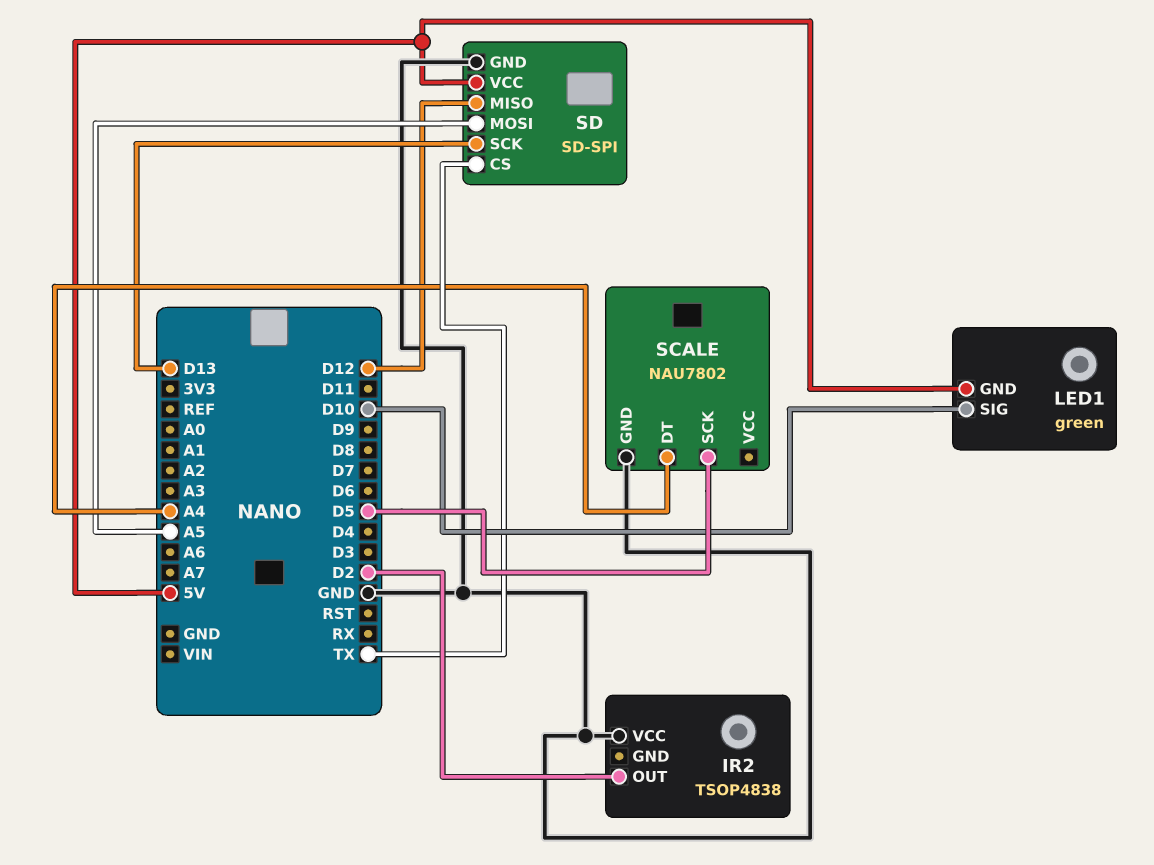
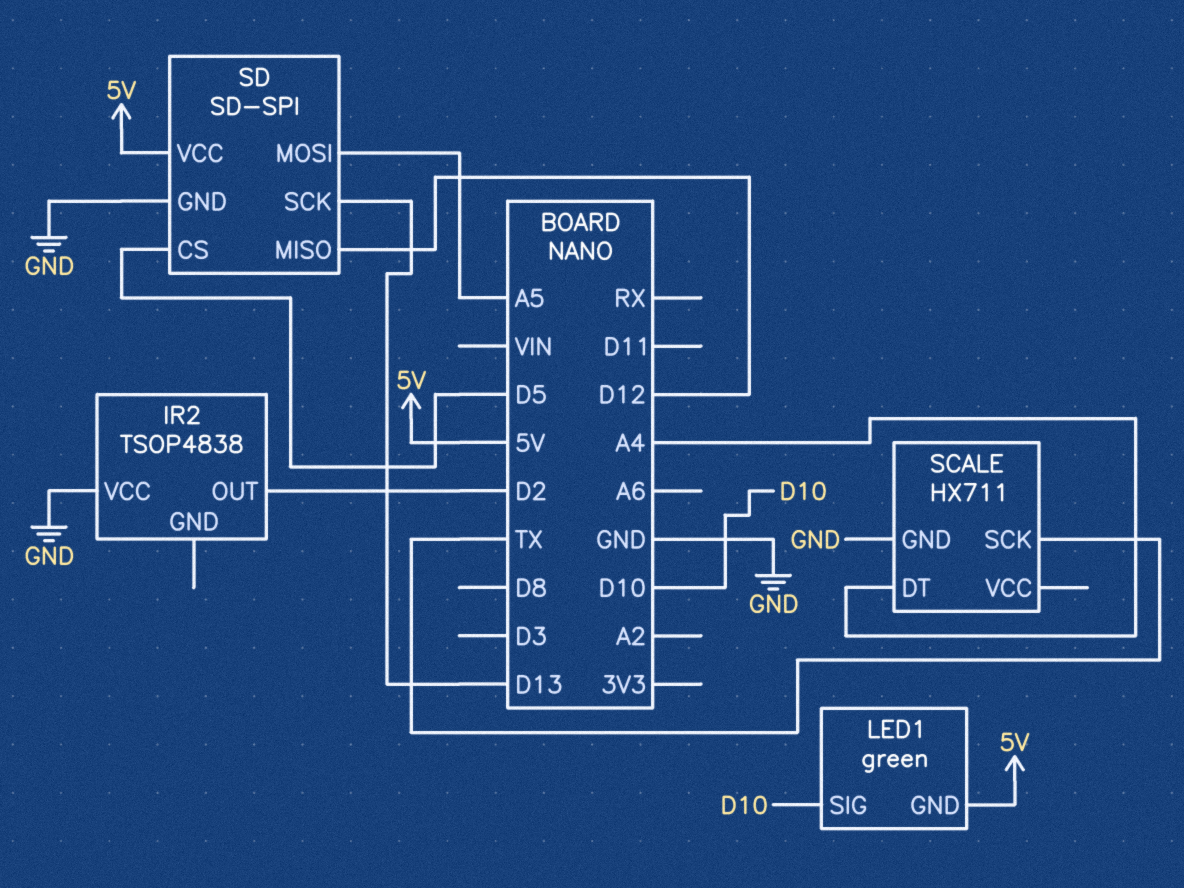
SCALE: NAU7802 -> HX711
SCALE pin SCK: D5 -> TX
SD pin CS: TX -> D5

